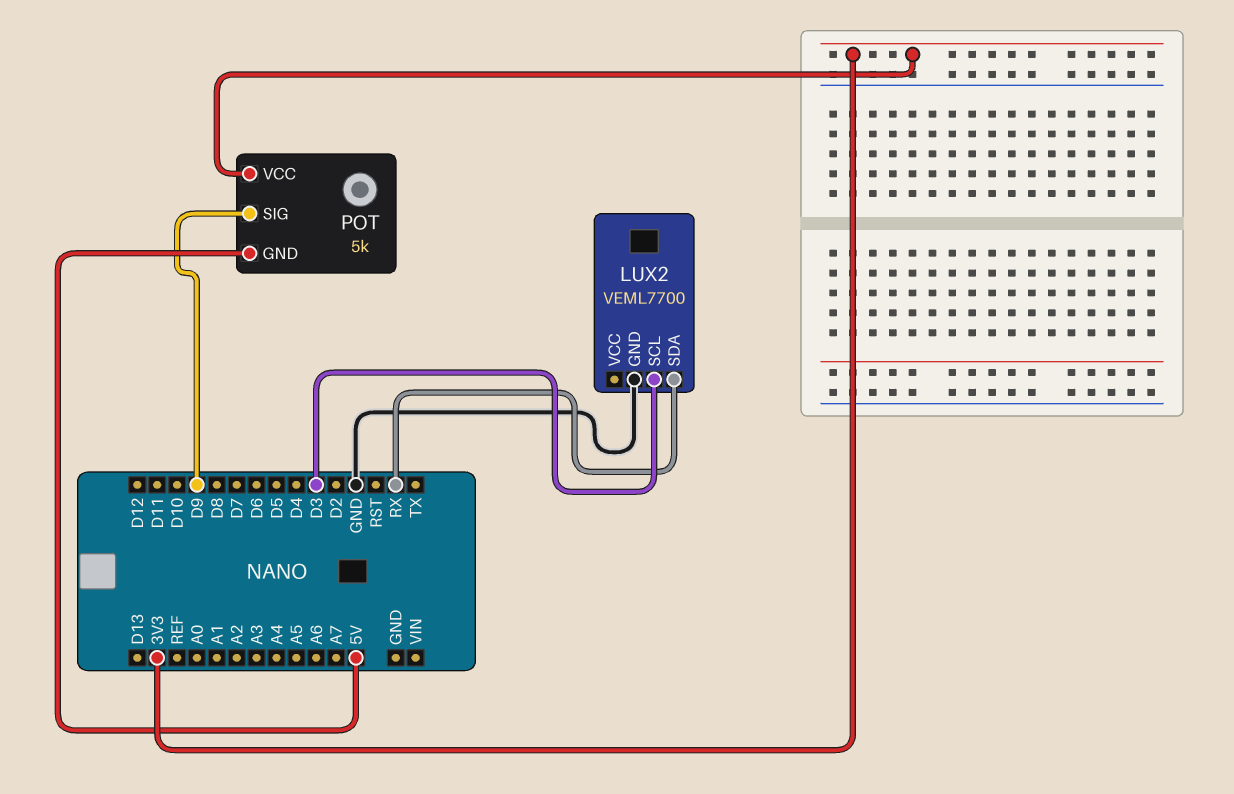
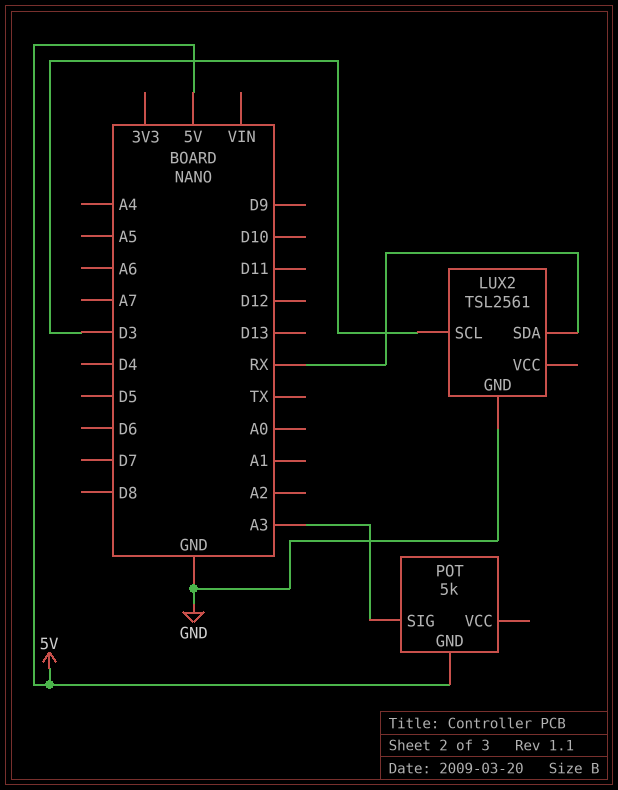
LUX2: VEML7700 -> TSL2561
POT pin SIG: D9 -> A3
POT pin VCC: 3V3 -> none

